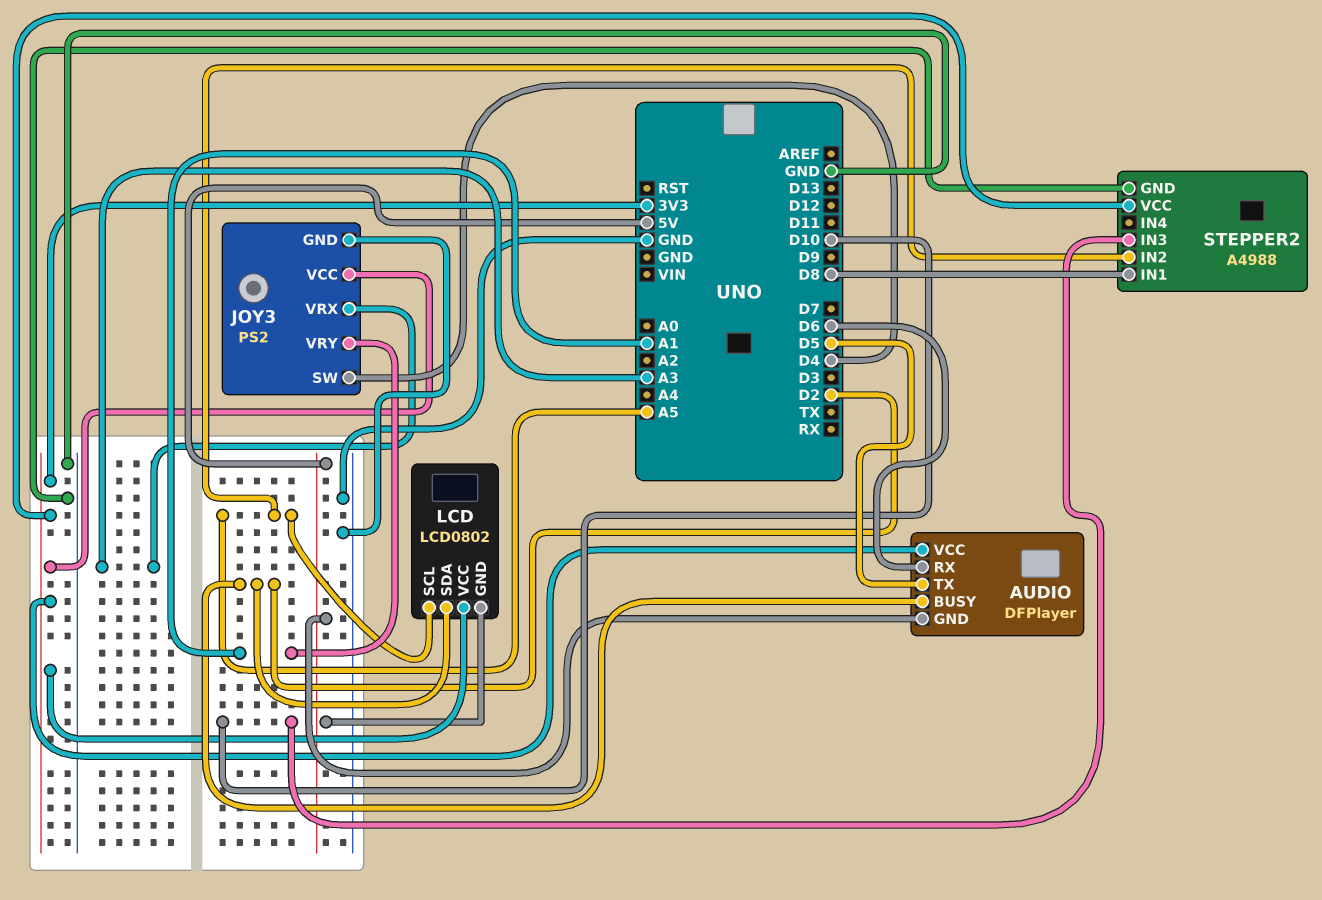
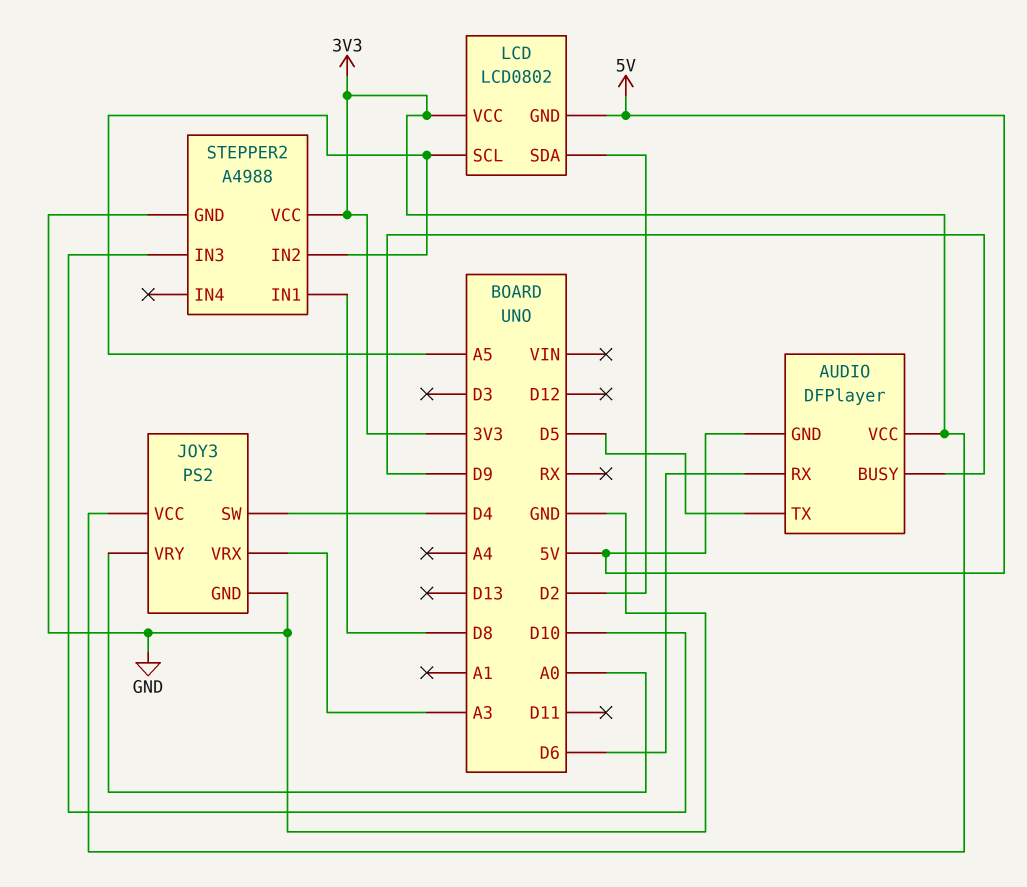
AUDIO pin BUSY: D2 -> D9
JOY3 pin VRY: A1 -> A0

